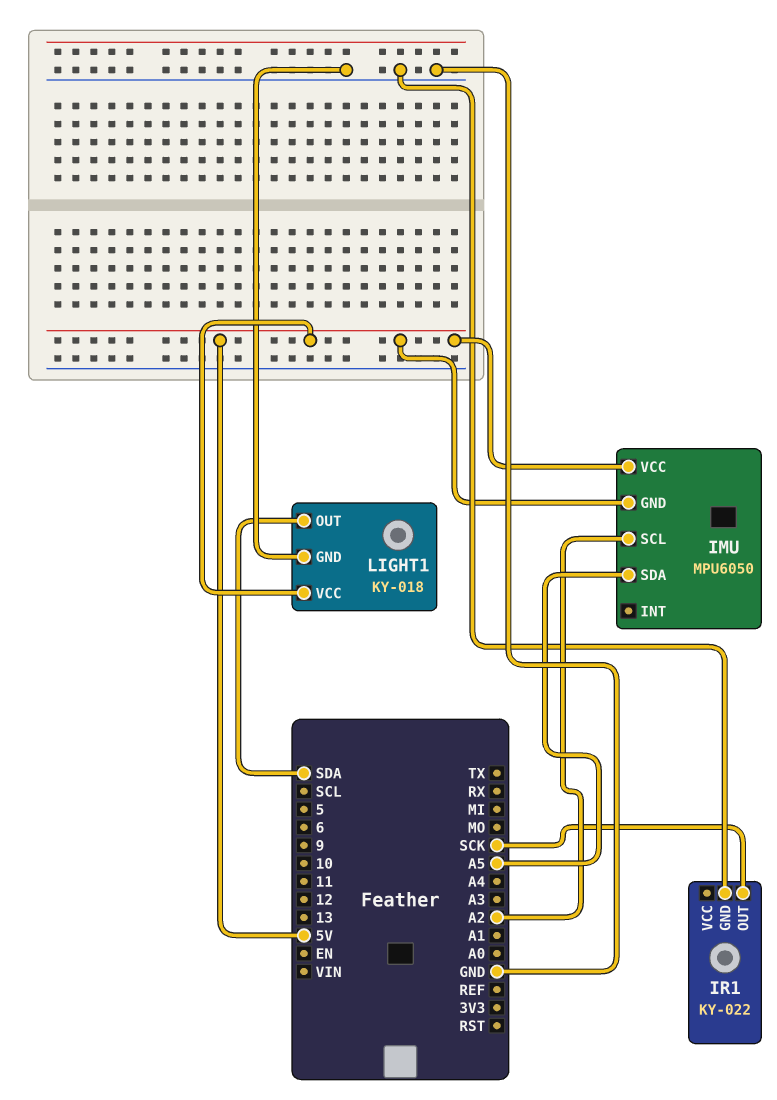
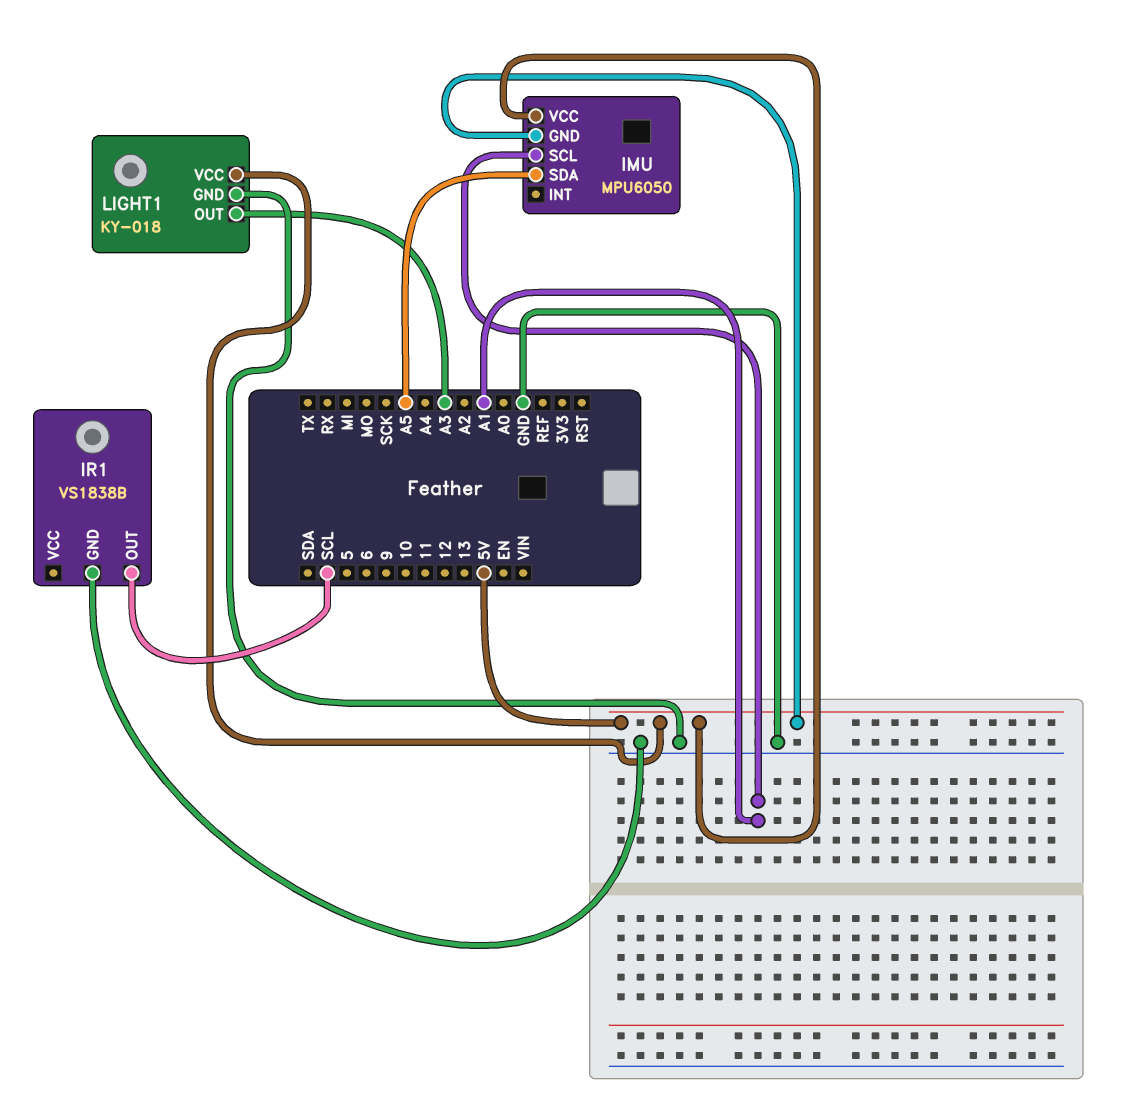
IMU pin SCL: A2 -> A1
IR1: KY-022 -> VS1838B
IR1 pin OUT: SCK -> SCL
LIGHT1 pin OUT: SDA -> A3

